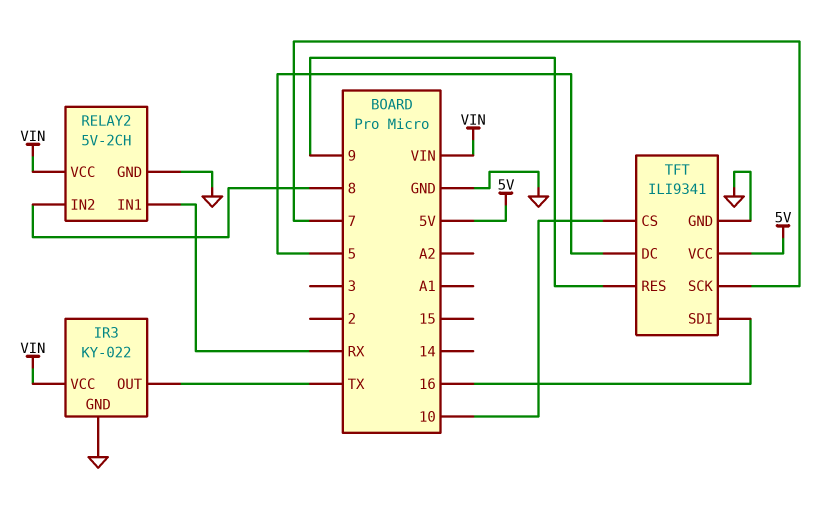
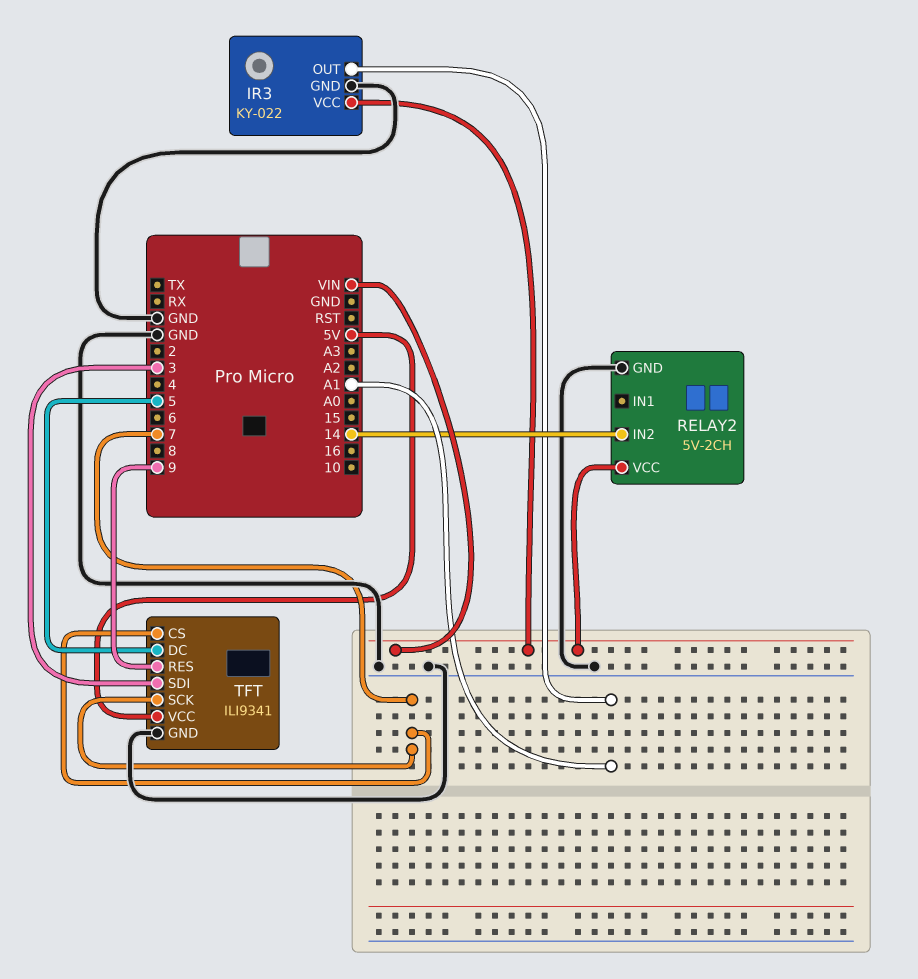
IR3 pin OUT: TX -> A1
RELAY2 pin IN1: RX -> none
RELAY2 pin IN2: 8 -> 14
TFT pin CS: 10 -> 7
TFT pin SDI: 16 -> 3

